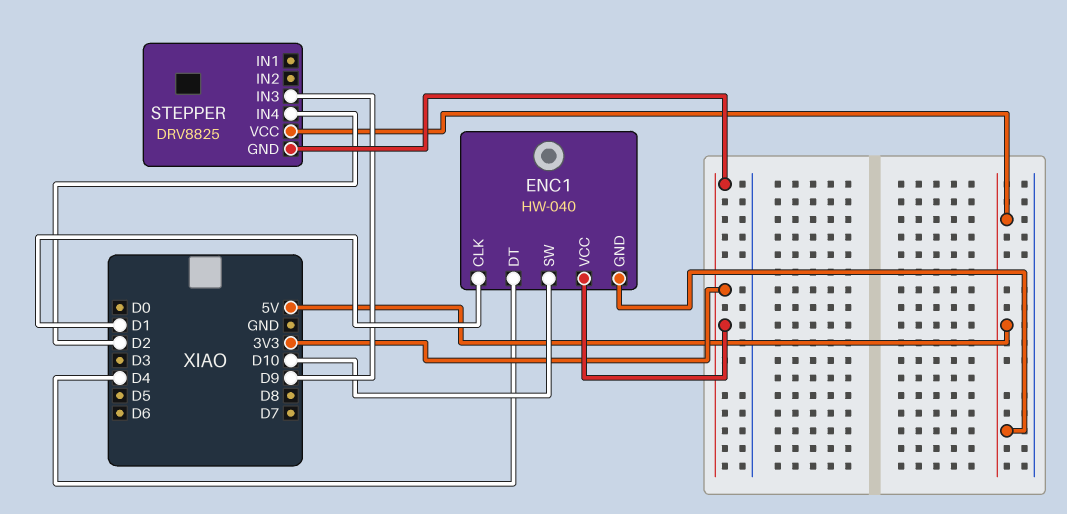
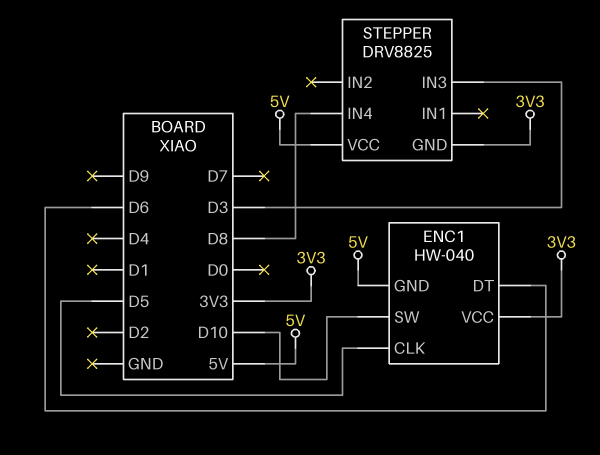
ENC1 pin CLK: D1 -> D5
ENC1 pin DT: D4 -> D6
STEPPER pin IN3: D9 -> D3
STEPPER pin IN4: D2 -> D8

